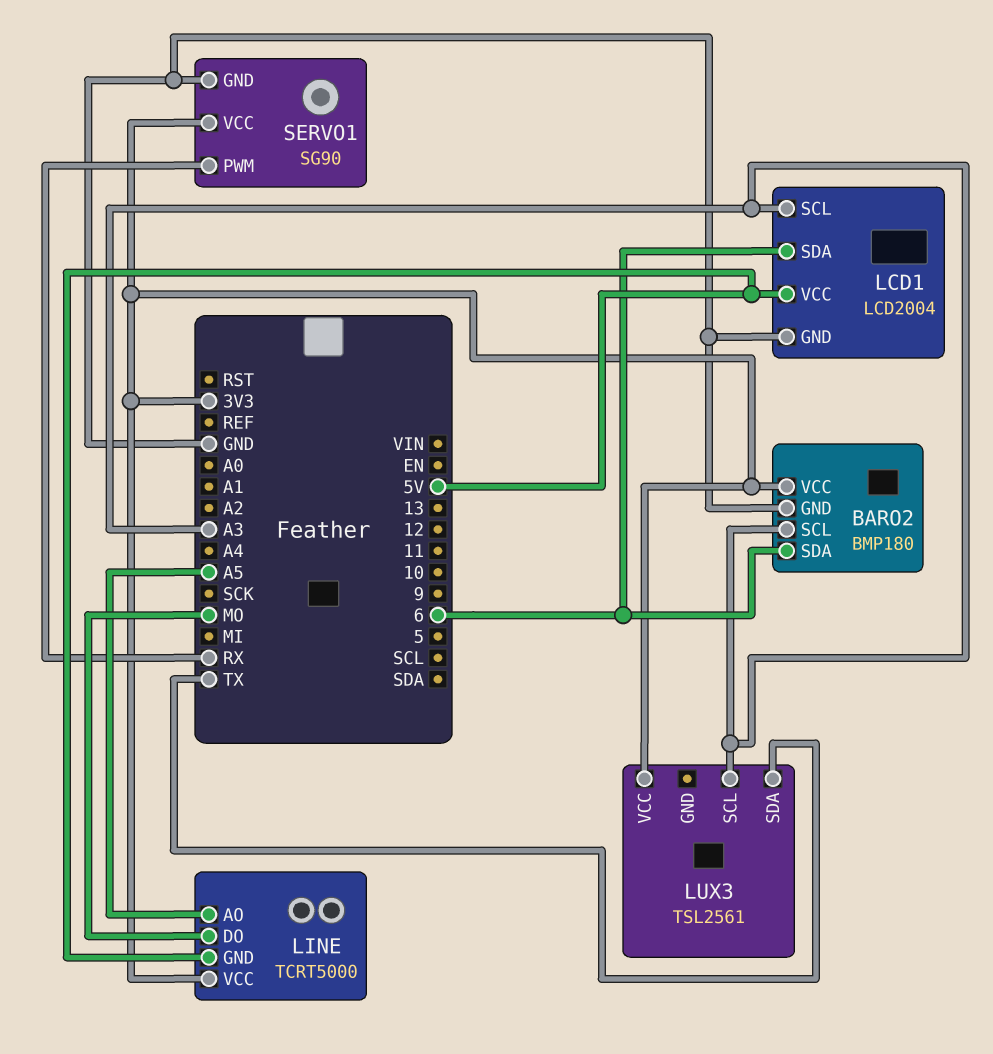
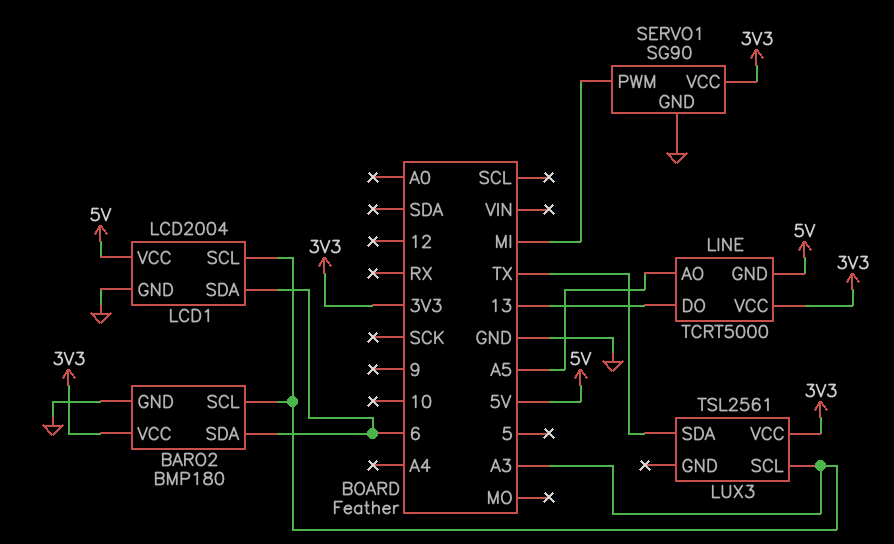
LINE pin DO: MO -> 13
SERVO1 pin PWM: RX -> MI

